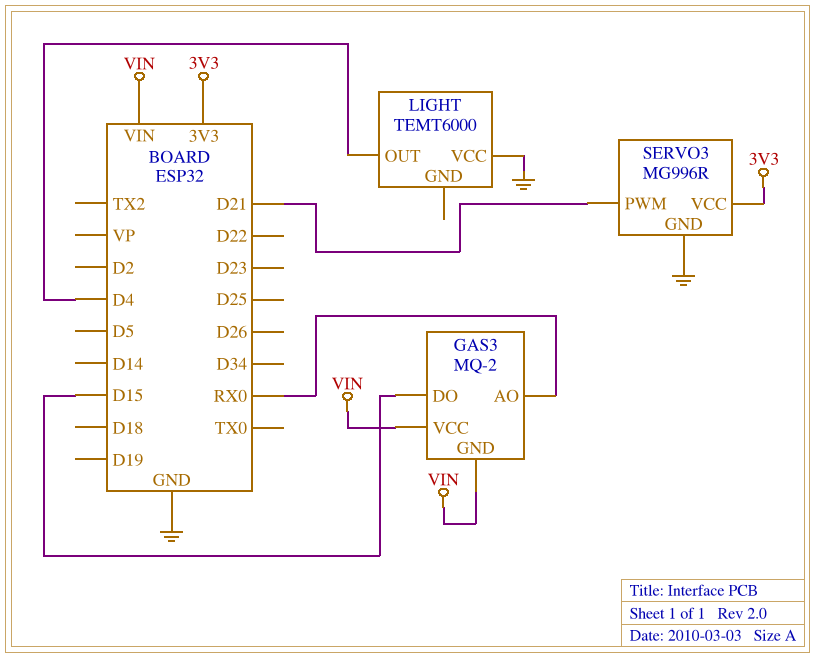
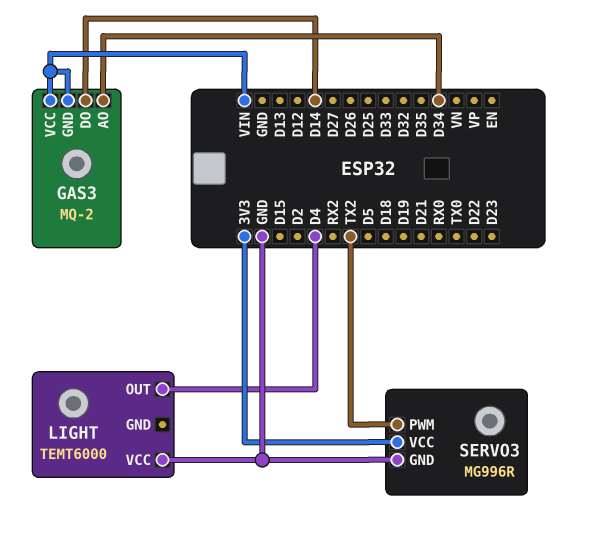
GAS3 pin AO: RX0 -> D34
GAS3 pin DO: D15 -> D14
SERVO3 pin PWM: D21 -> TX2

